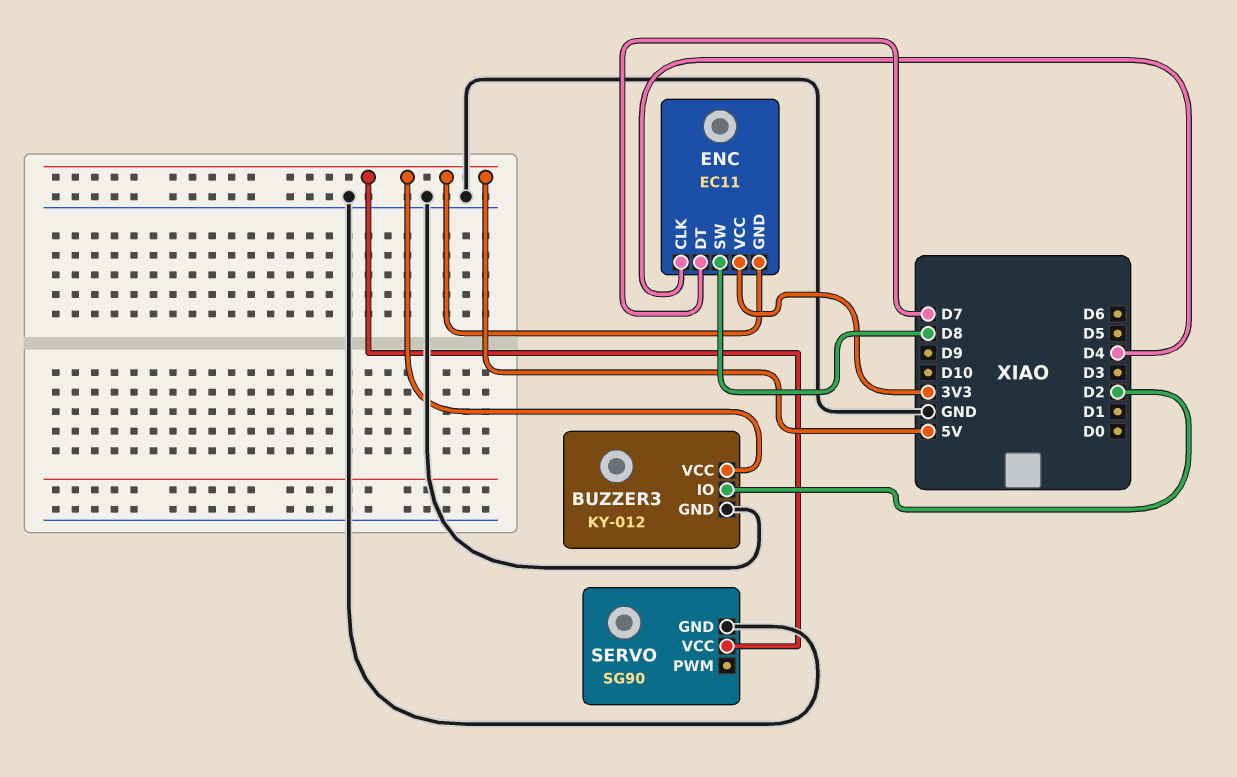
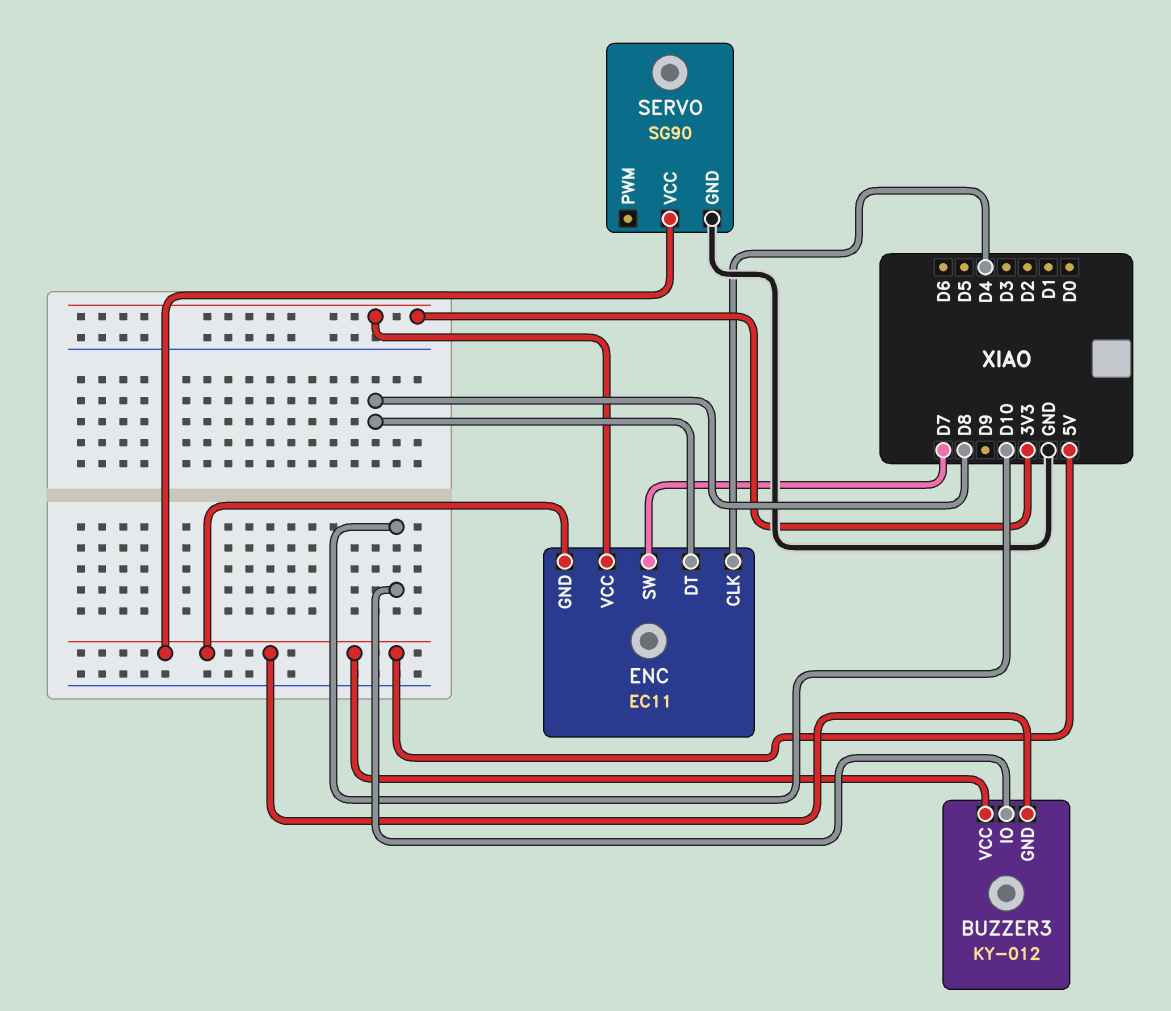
BUZZER3 pin GND: GND -> 5V
BUZZER3 pin IO: D2 -> D10
ENC pin DT: D7 -> D8
ENC pin SW: D8 -> D7

